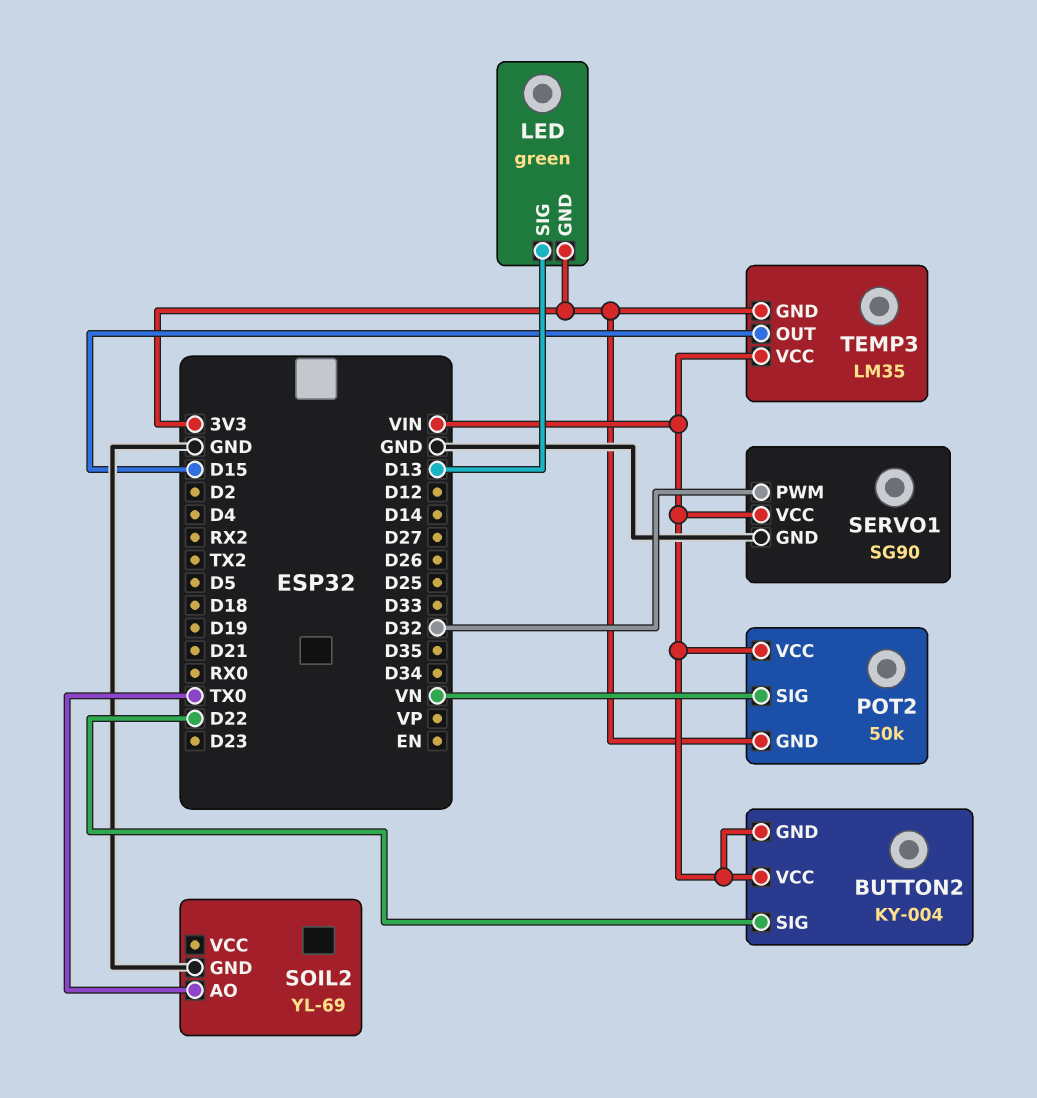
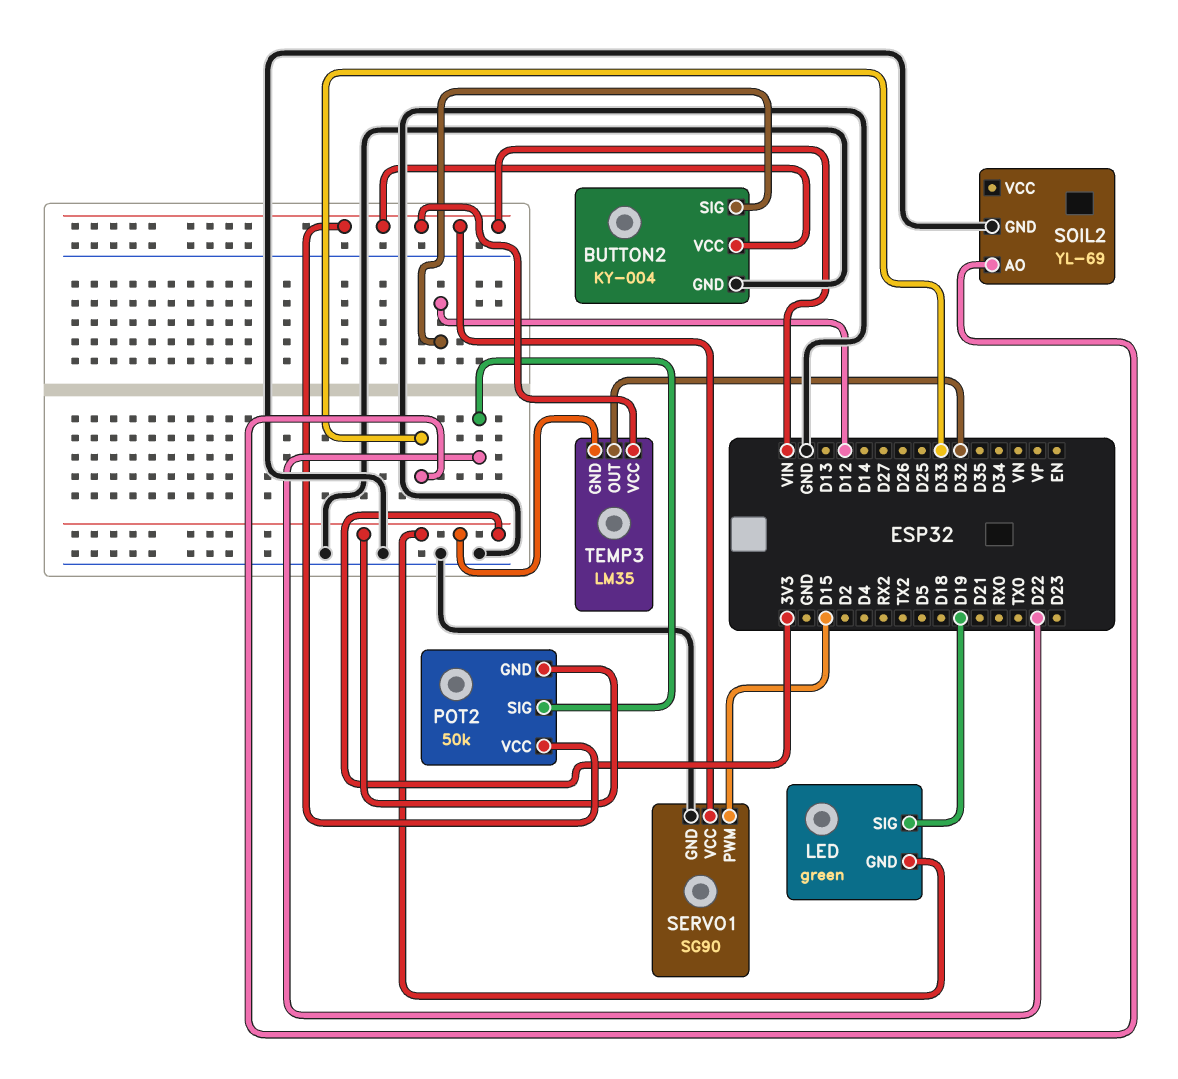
BUTTON2 pin GND: VIN -> GND
BUTTON2 pin SIG: D22 -> D12
LED pin SIG: D13 -> D19
POT2 pin SIG: VN -> D22
SERVO1 pin PWM: D32 -> D15
SOIL2 pin AO: TX0 -> D33
TEMP3 pin OUT: D15 -> D32

